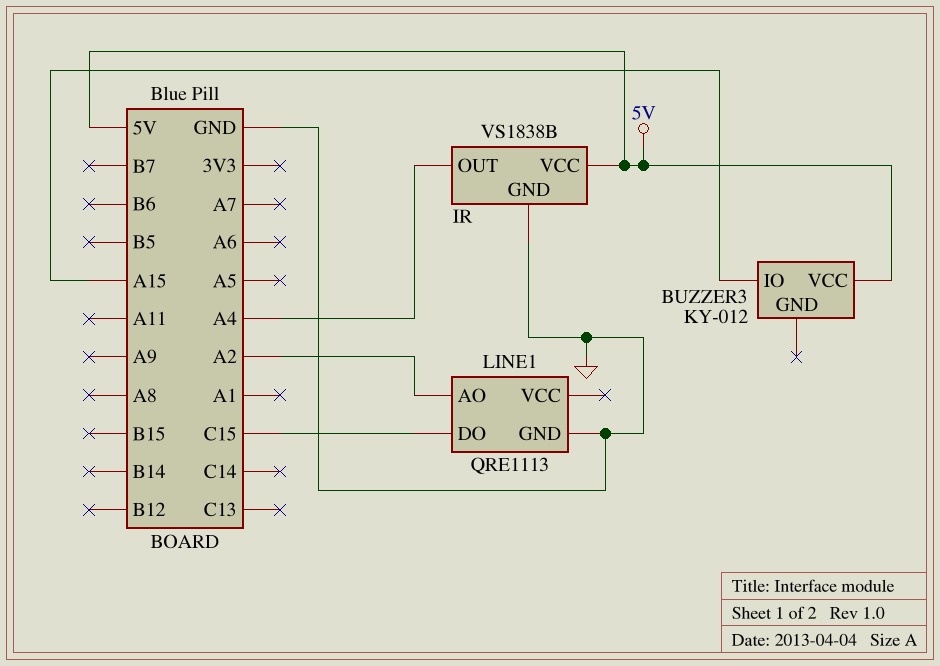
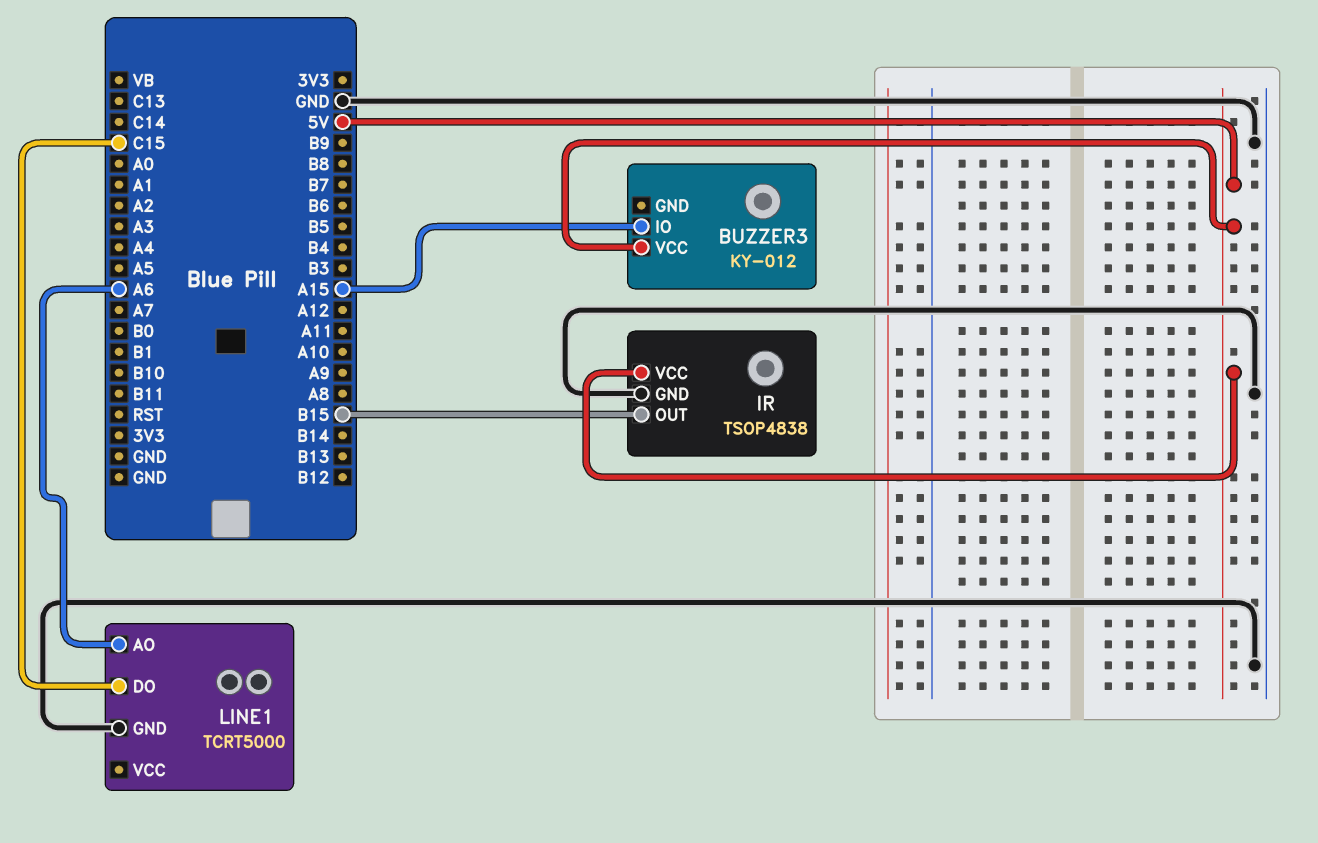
IR: VS1838B -> TSOP4838
IR pin OUT: A4 -> B15
LINE1: QRE1113 -> TCRT5000
LINE1 pin AO: A2 -> A6

